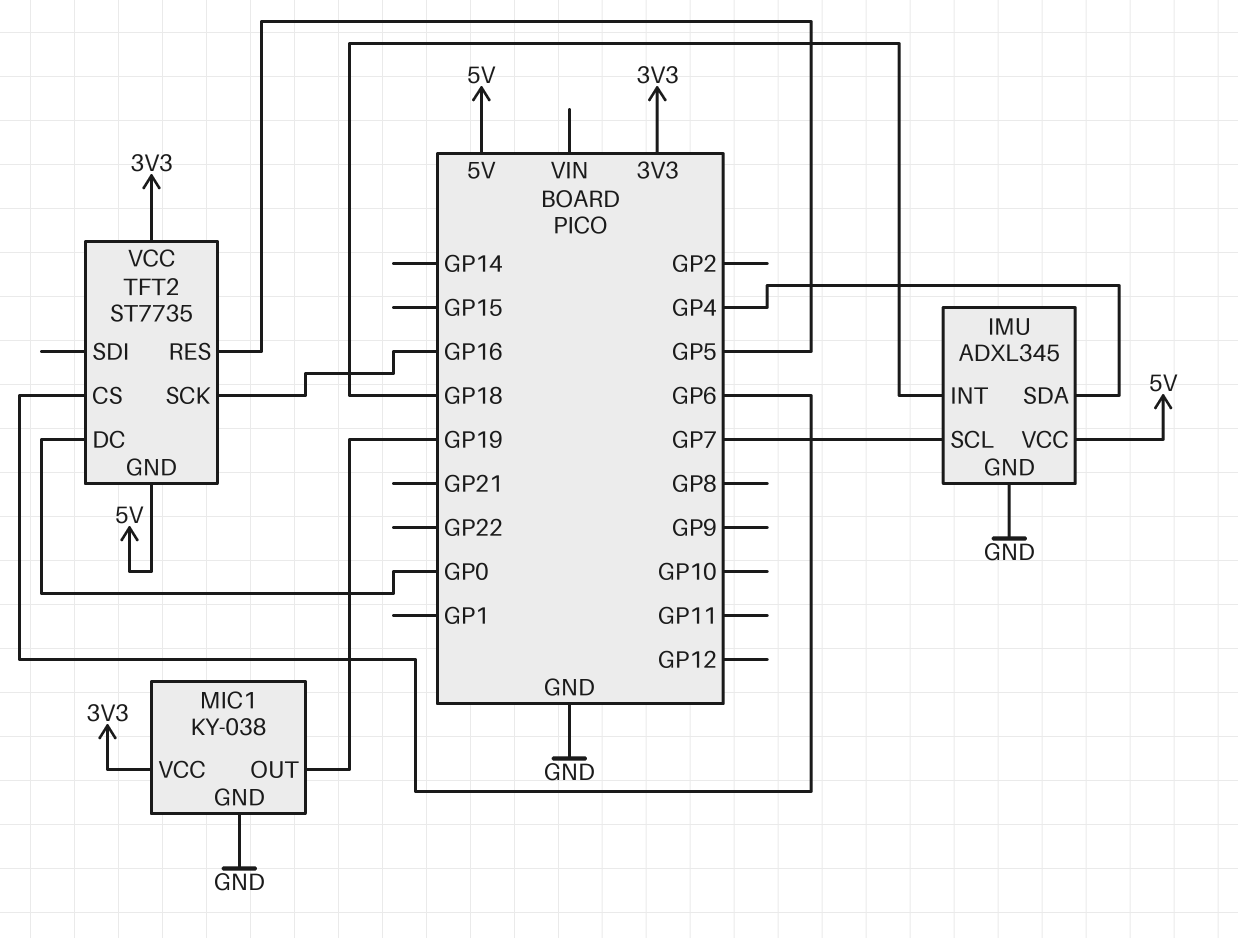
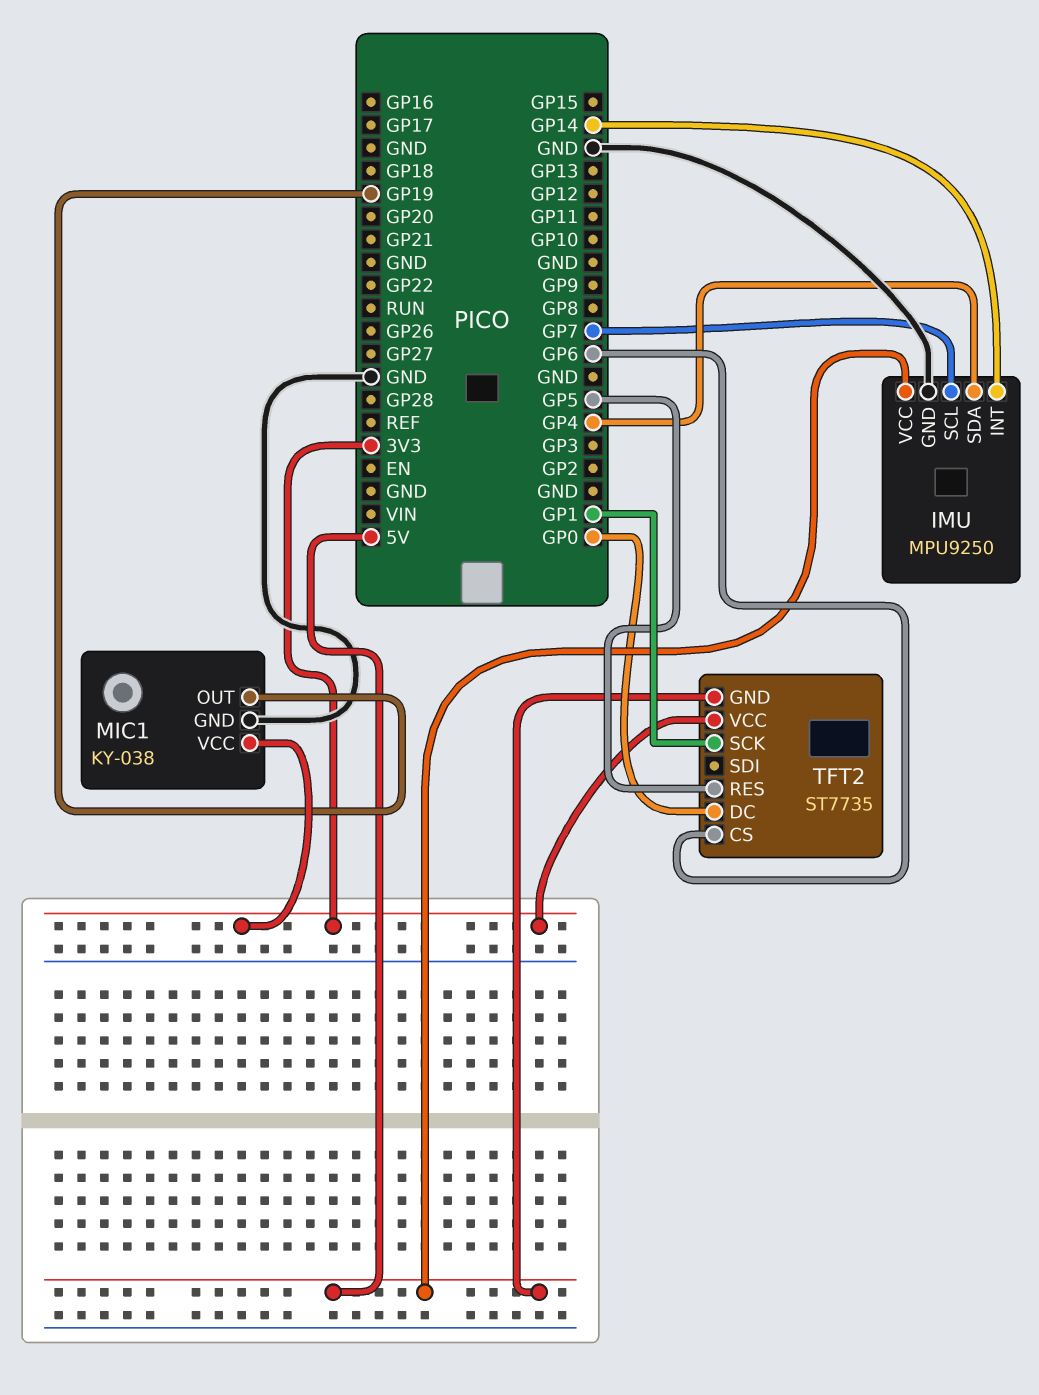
IMU: ADXL345 -> MPU9250
IMU pin INT: GP18 -> GP14
TFT2 pin SCK: GP16 -> GP1

